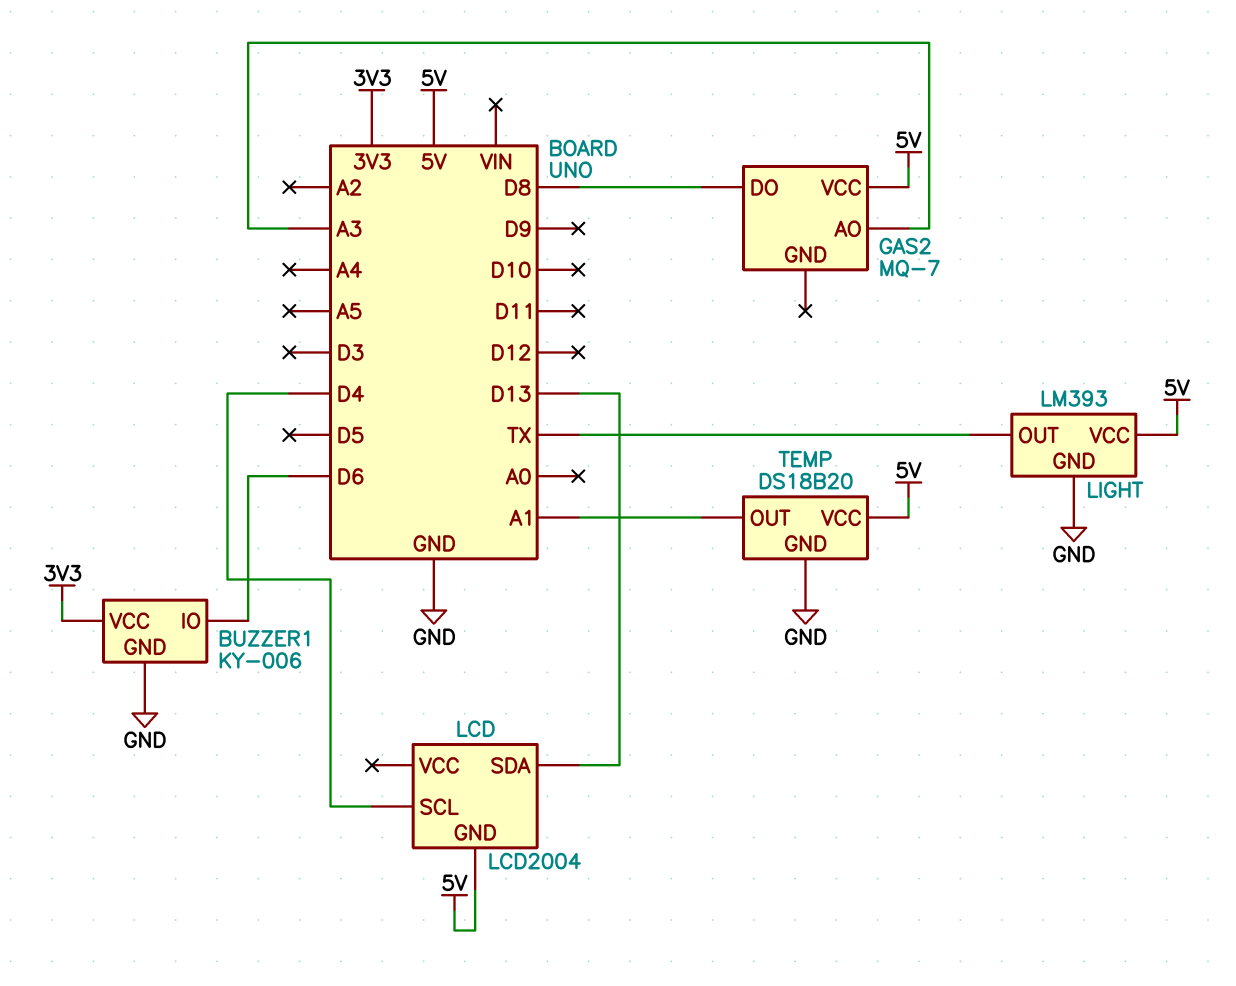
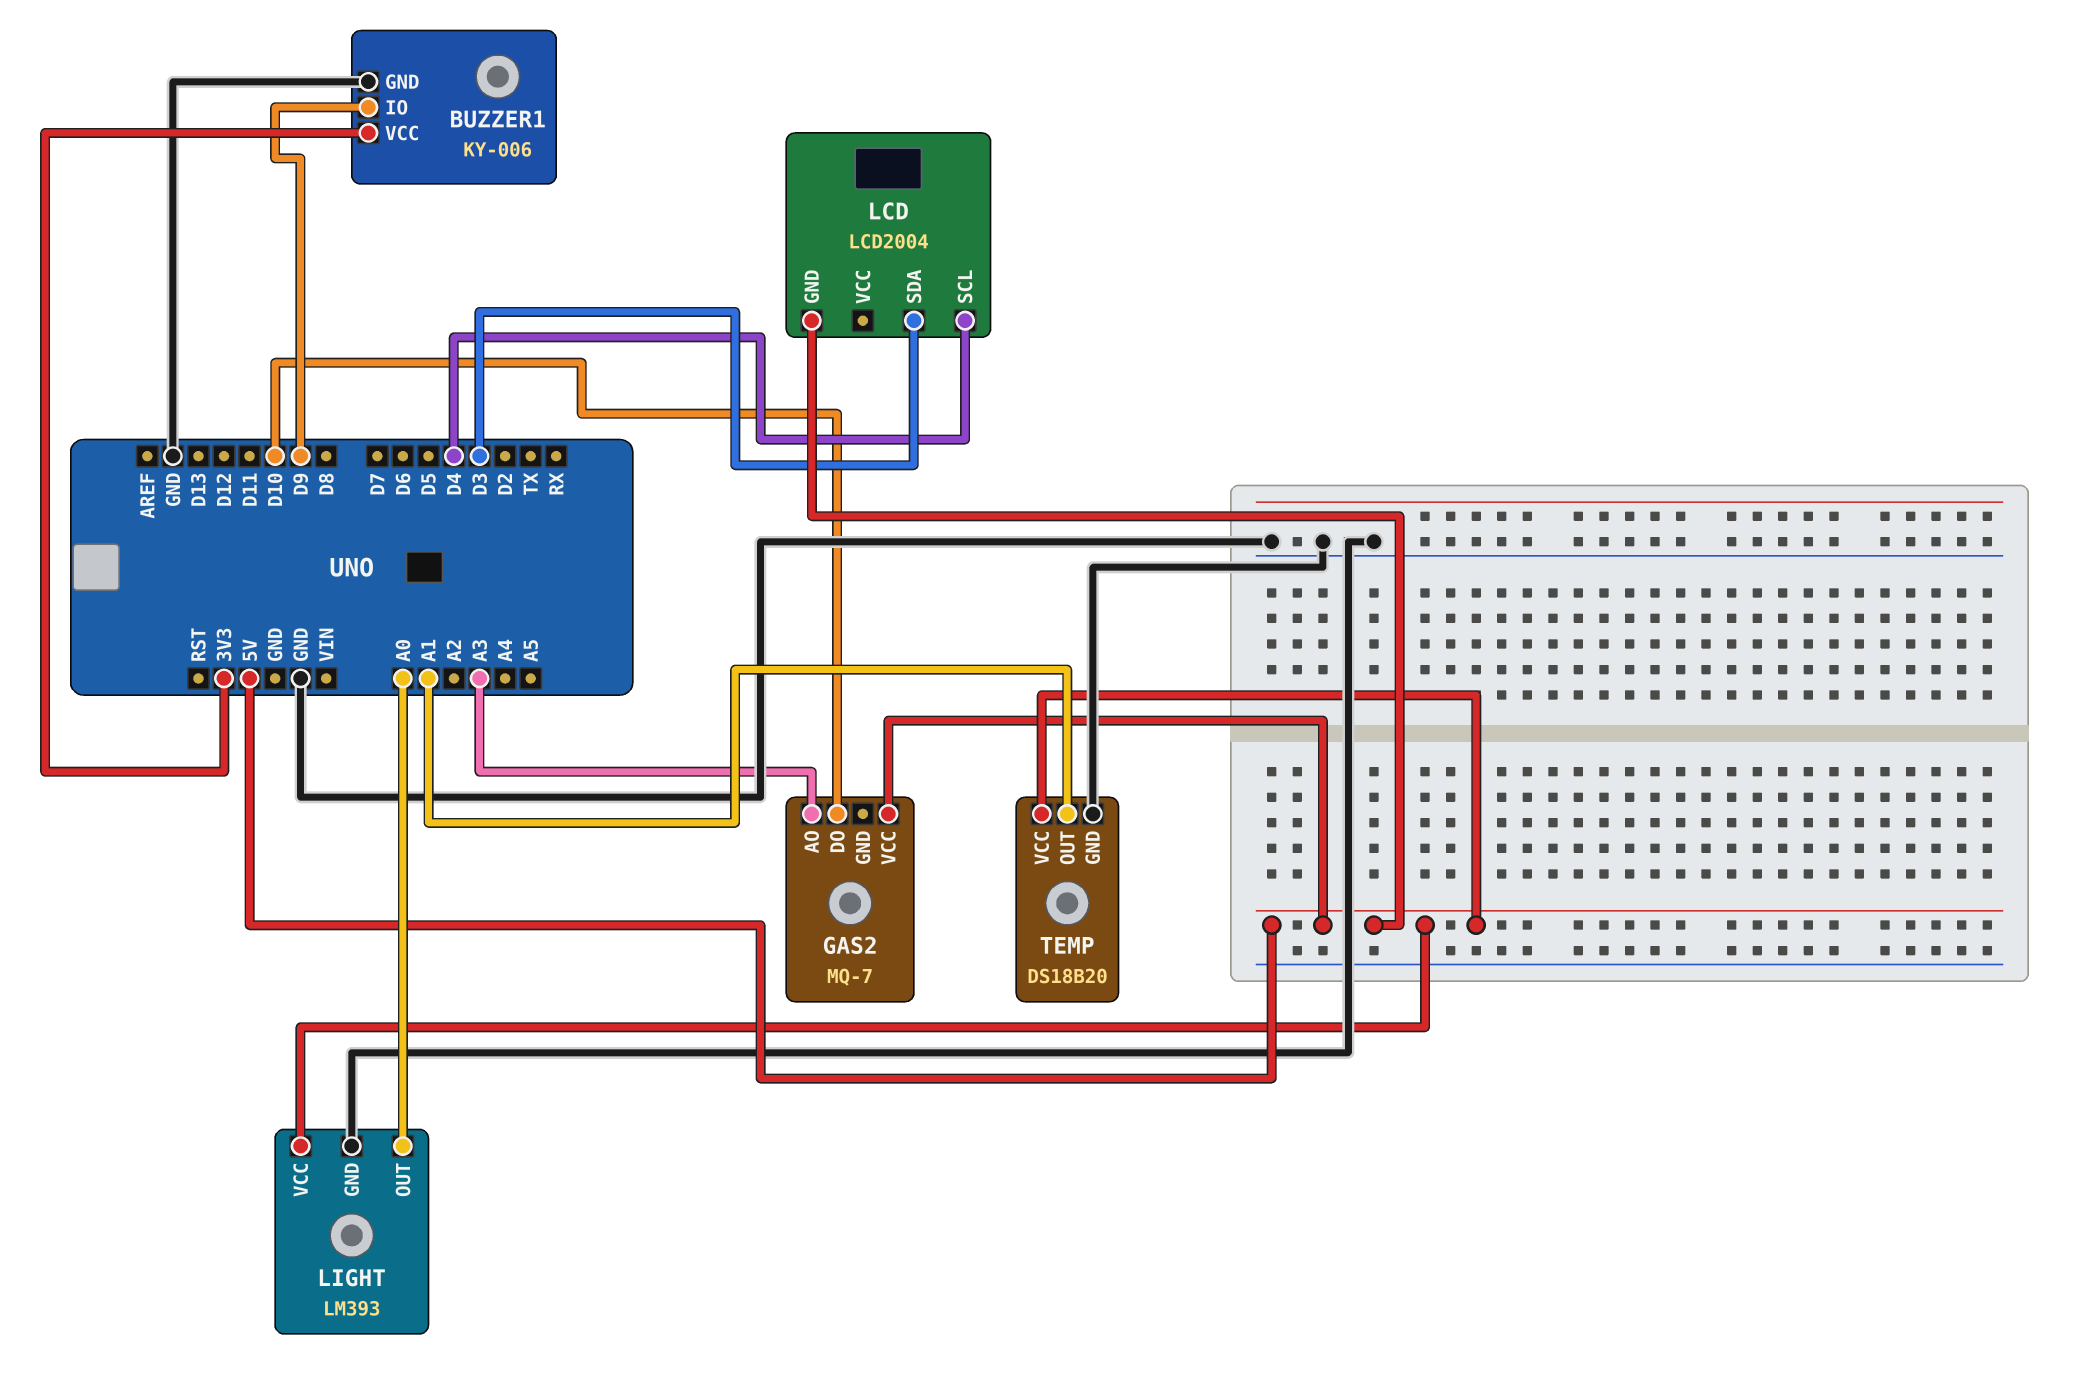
BUZZER1 pin IO: D6 -> D9
GAS2 pin DO: D8 -> D10
LCD pin SDA: D13 -> D3
LIGHT pin OUT: TX -> A0

